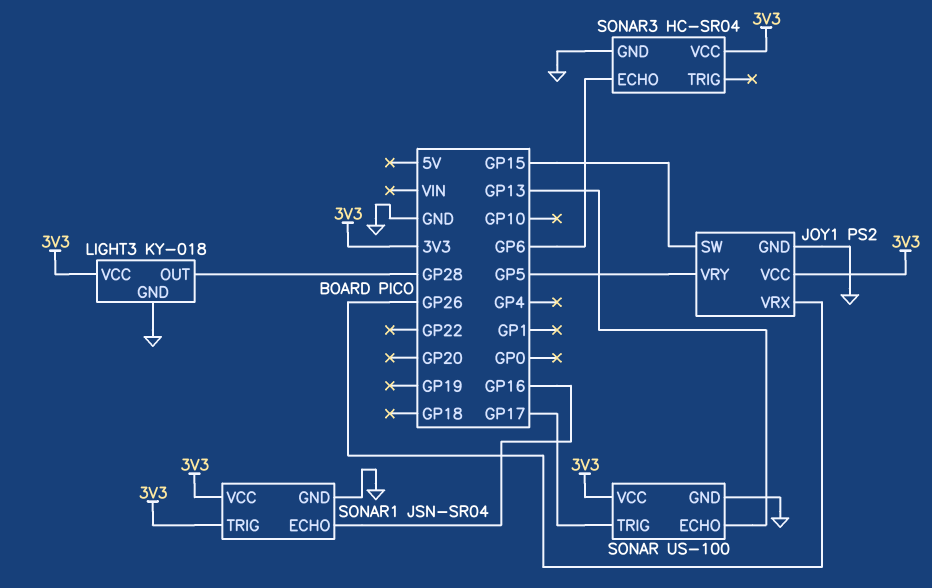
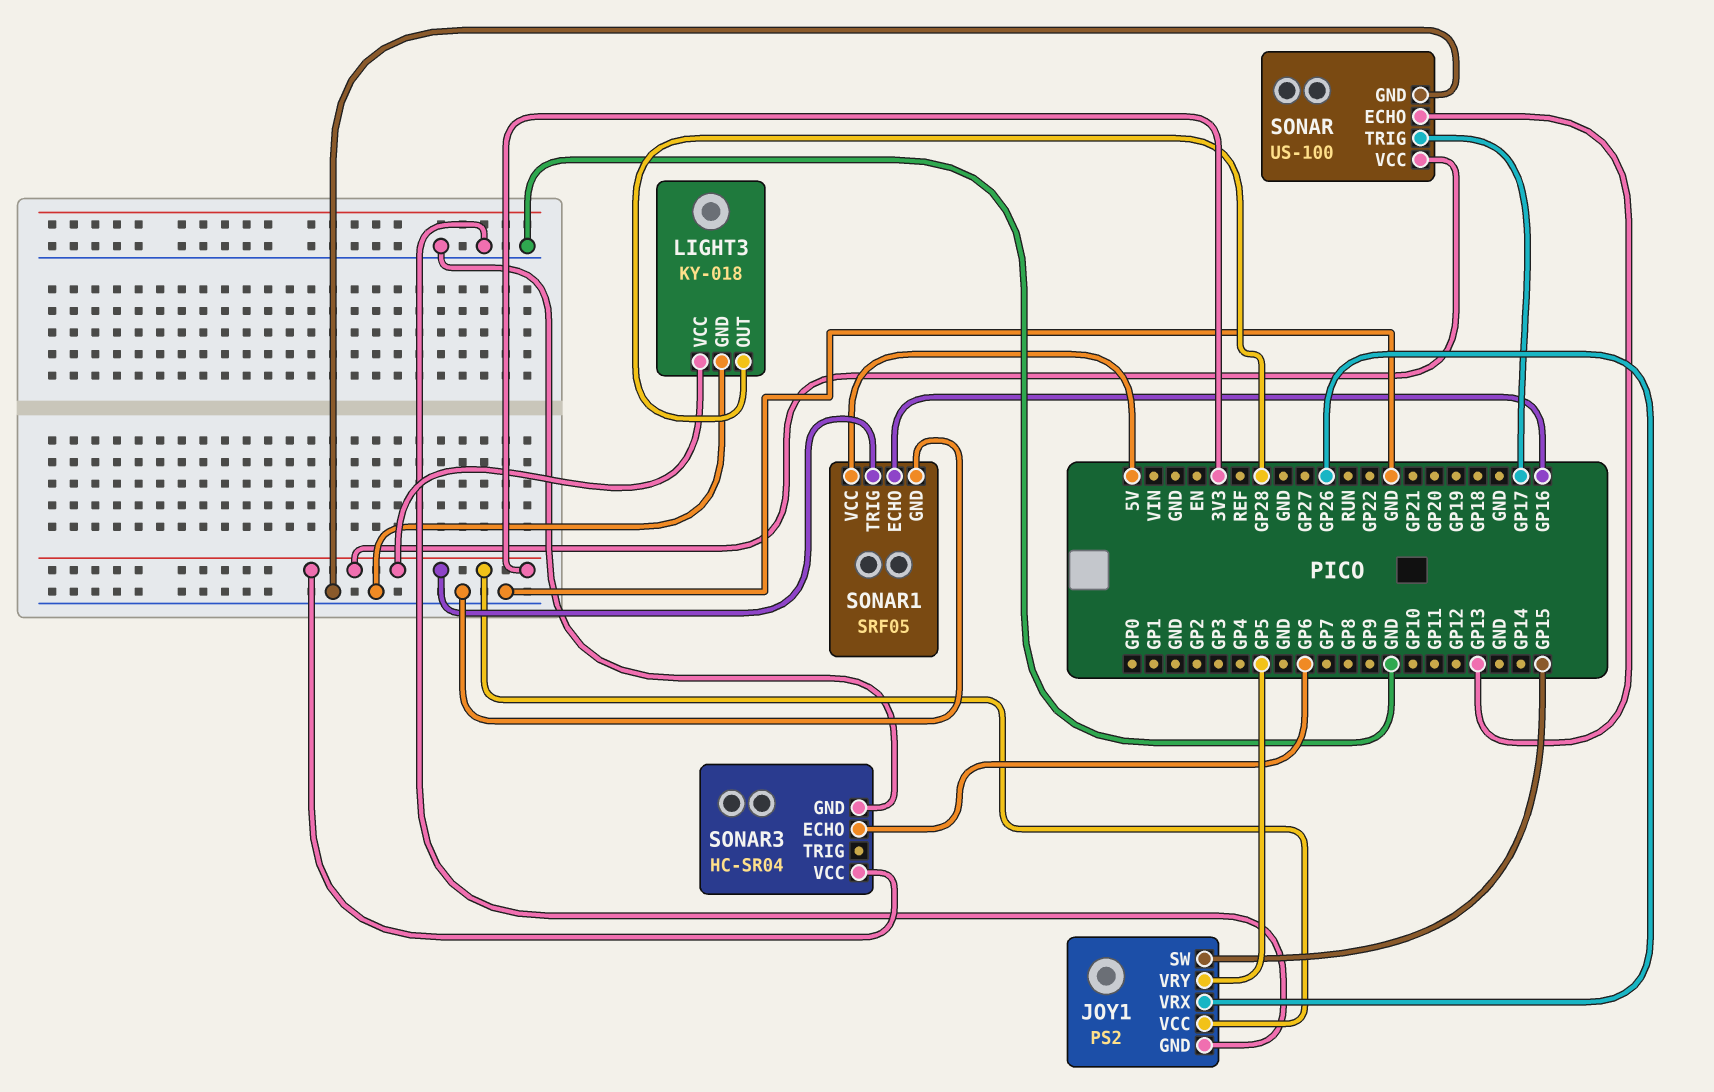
SONAR1: JSN-SR04 -> SRF05
SONAR1 pin VCC: 3V3 -> 5V

